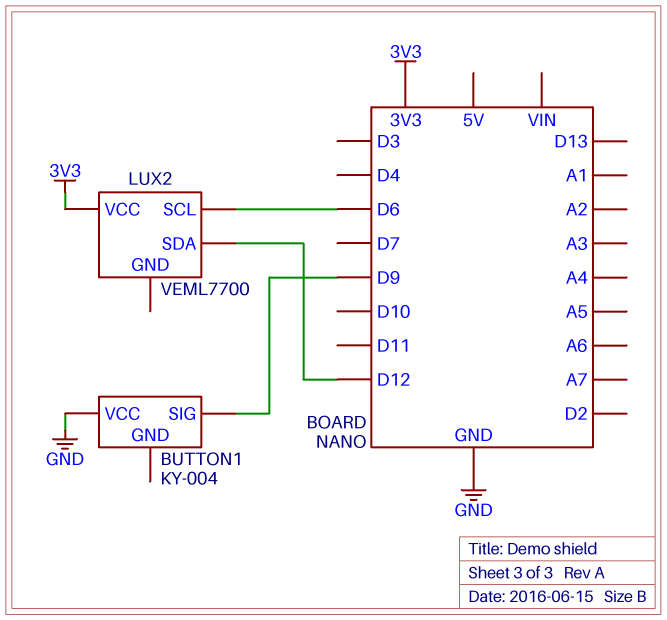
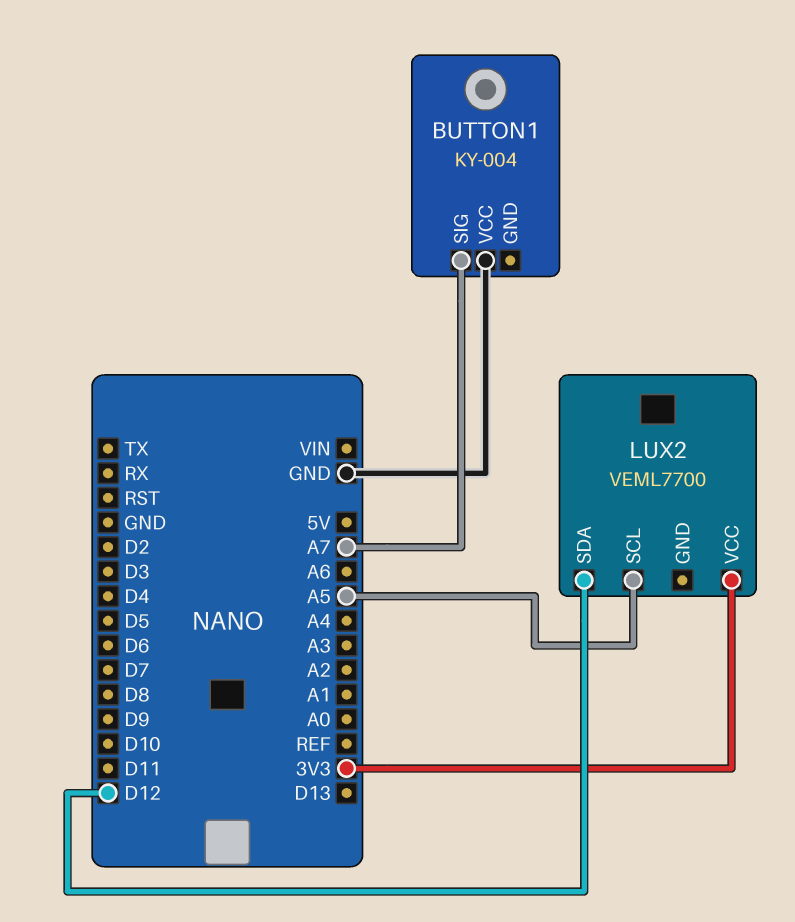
BUTTON1 pin SIG: D9 -> A7
LUX2 pin SCL: D6 -> A5

